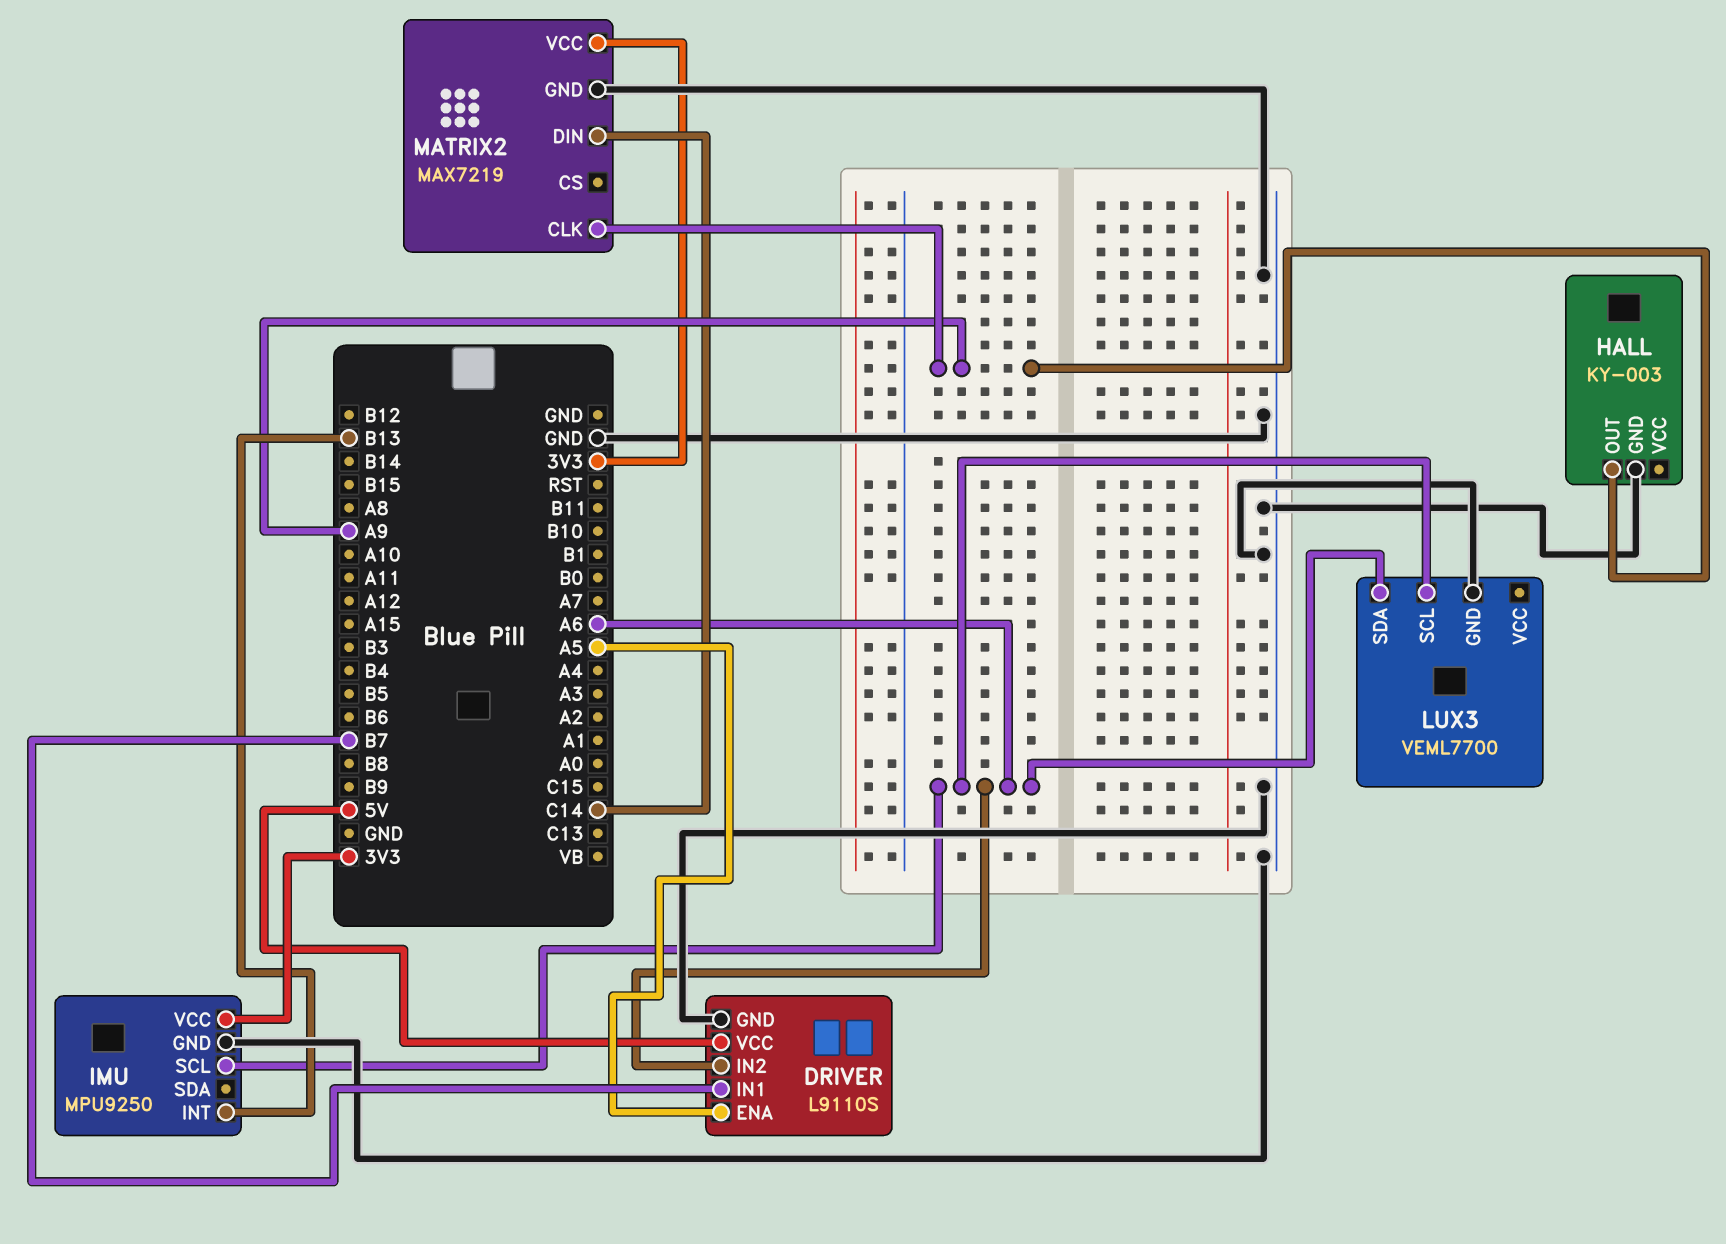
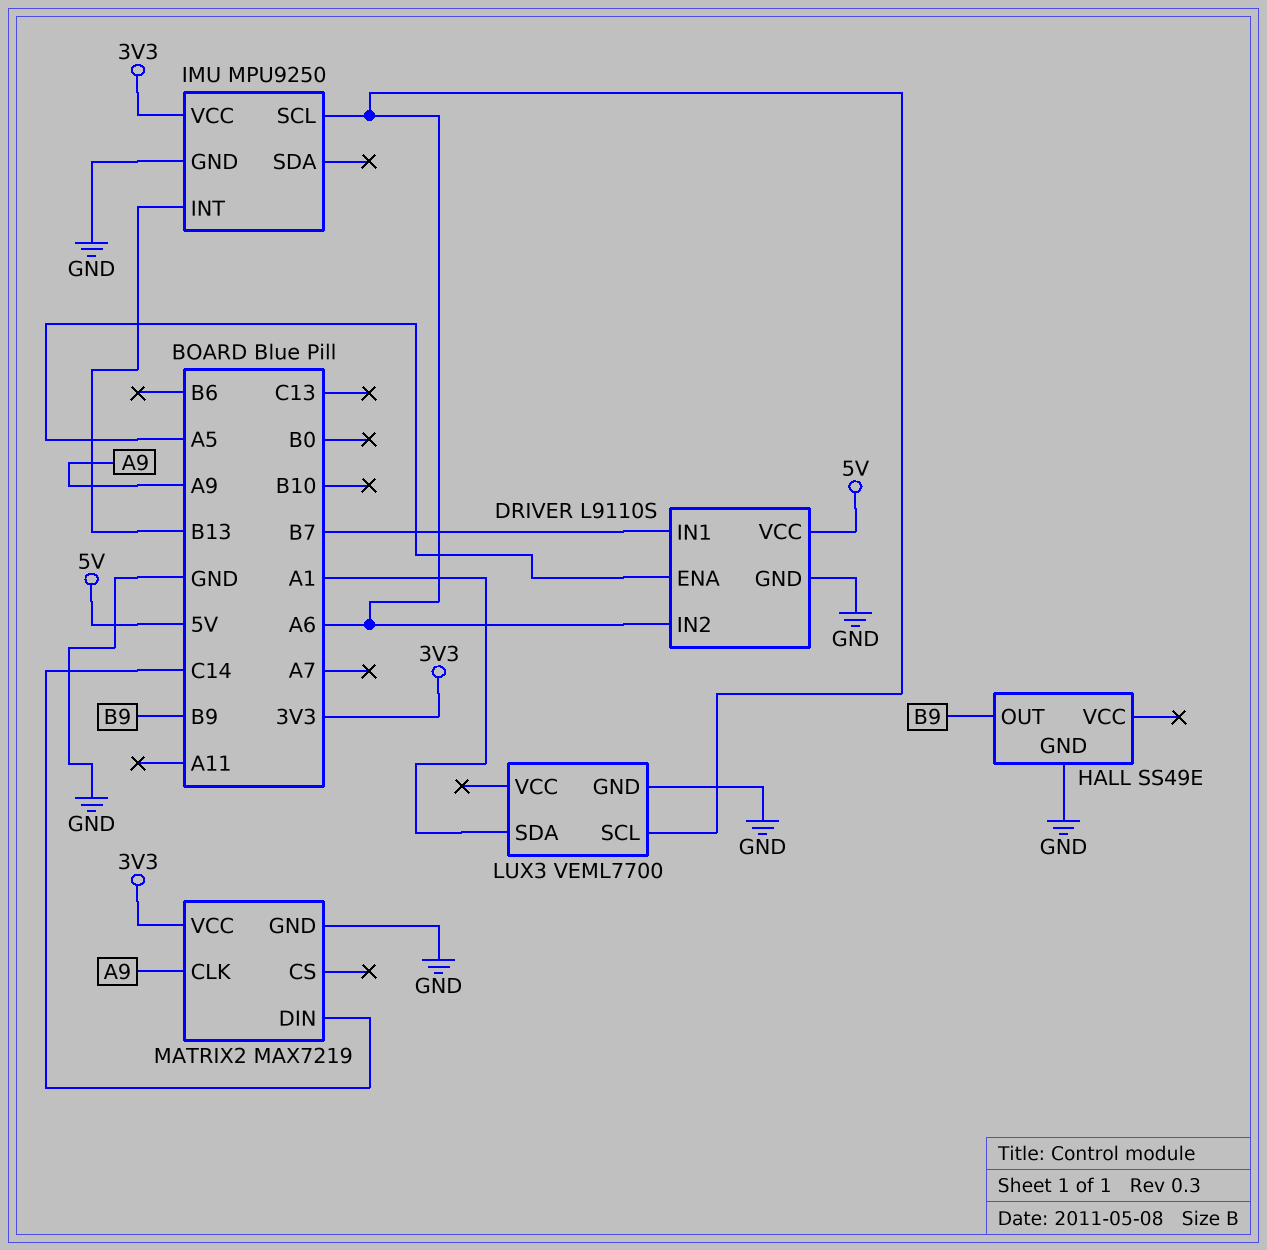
HALL: KY-003 -> SS49E
HALL pin OUT: A9 -> B9
LUX3 pin SDA: A6 -> A1

